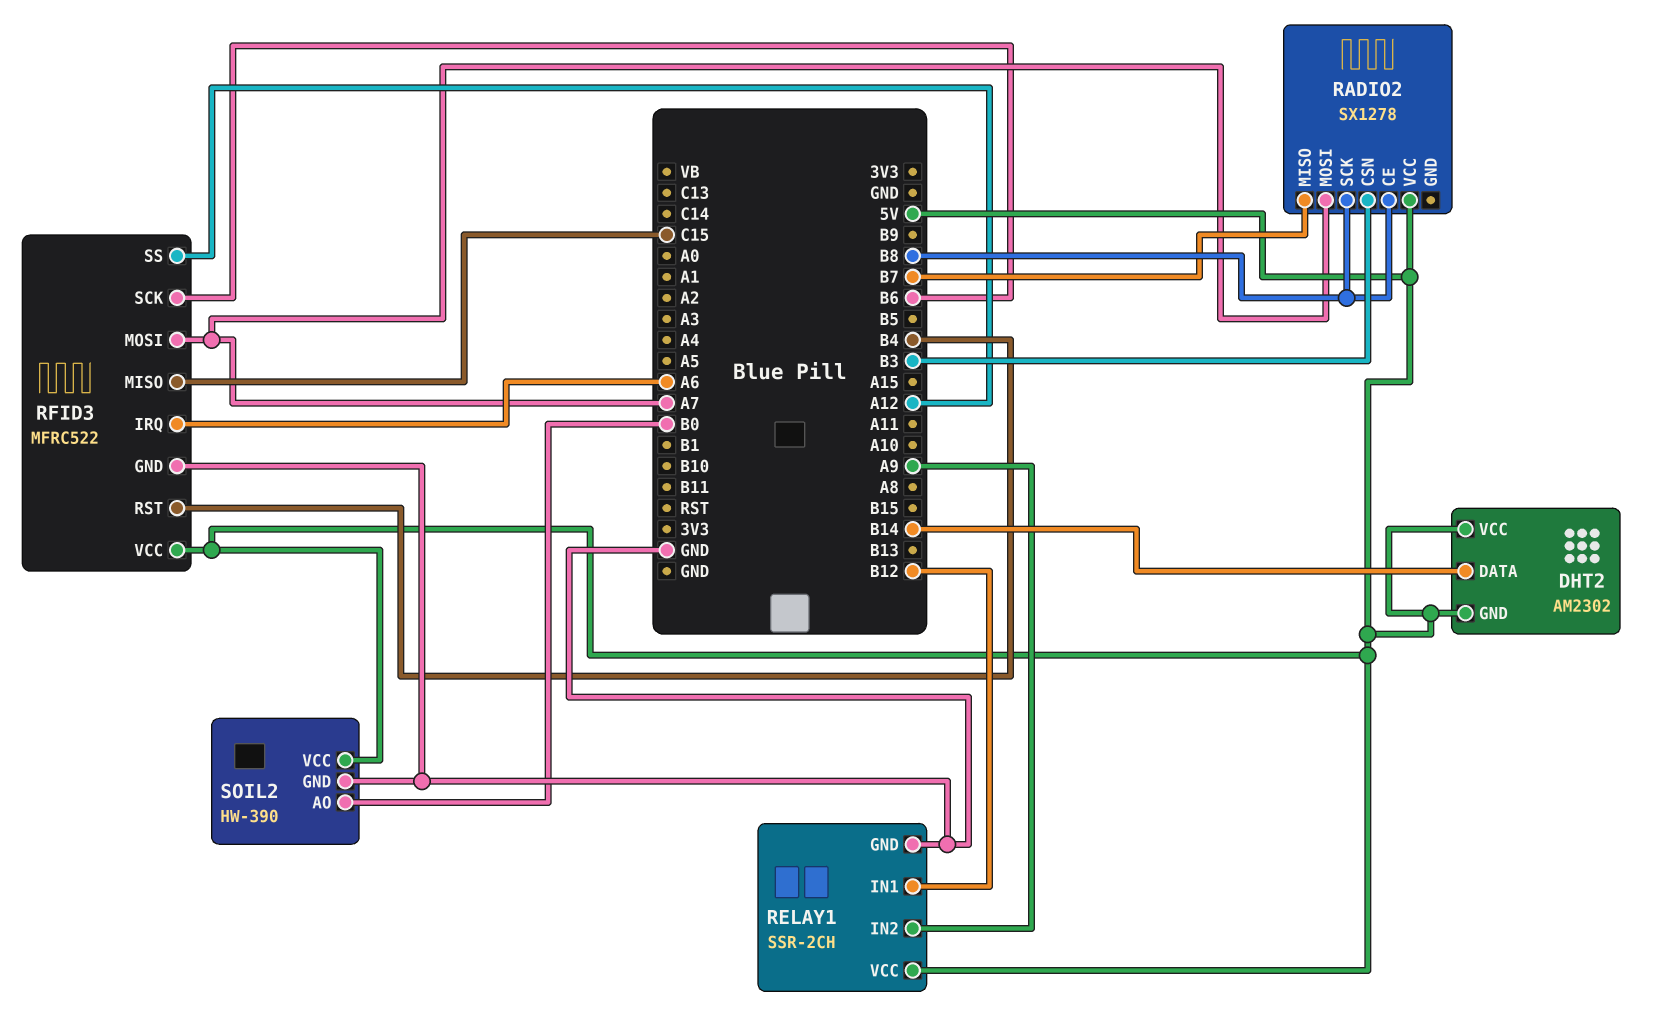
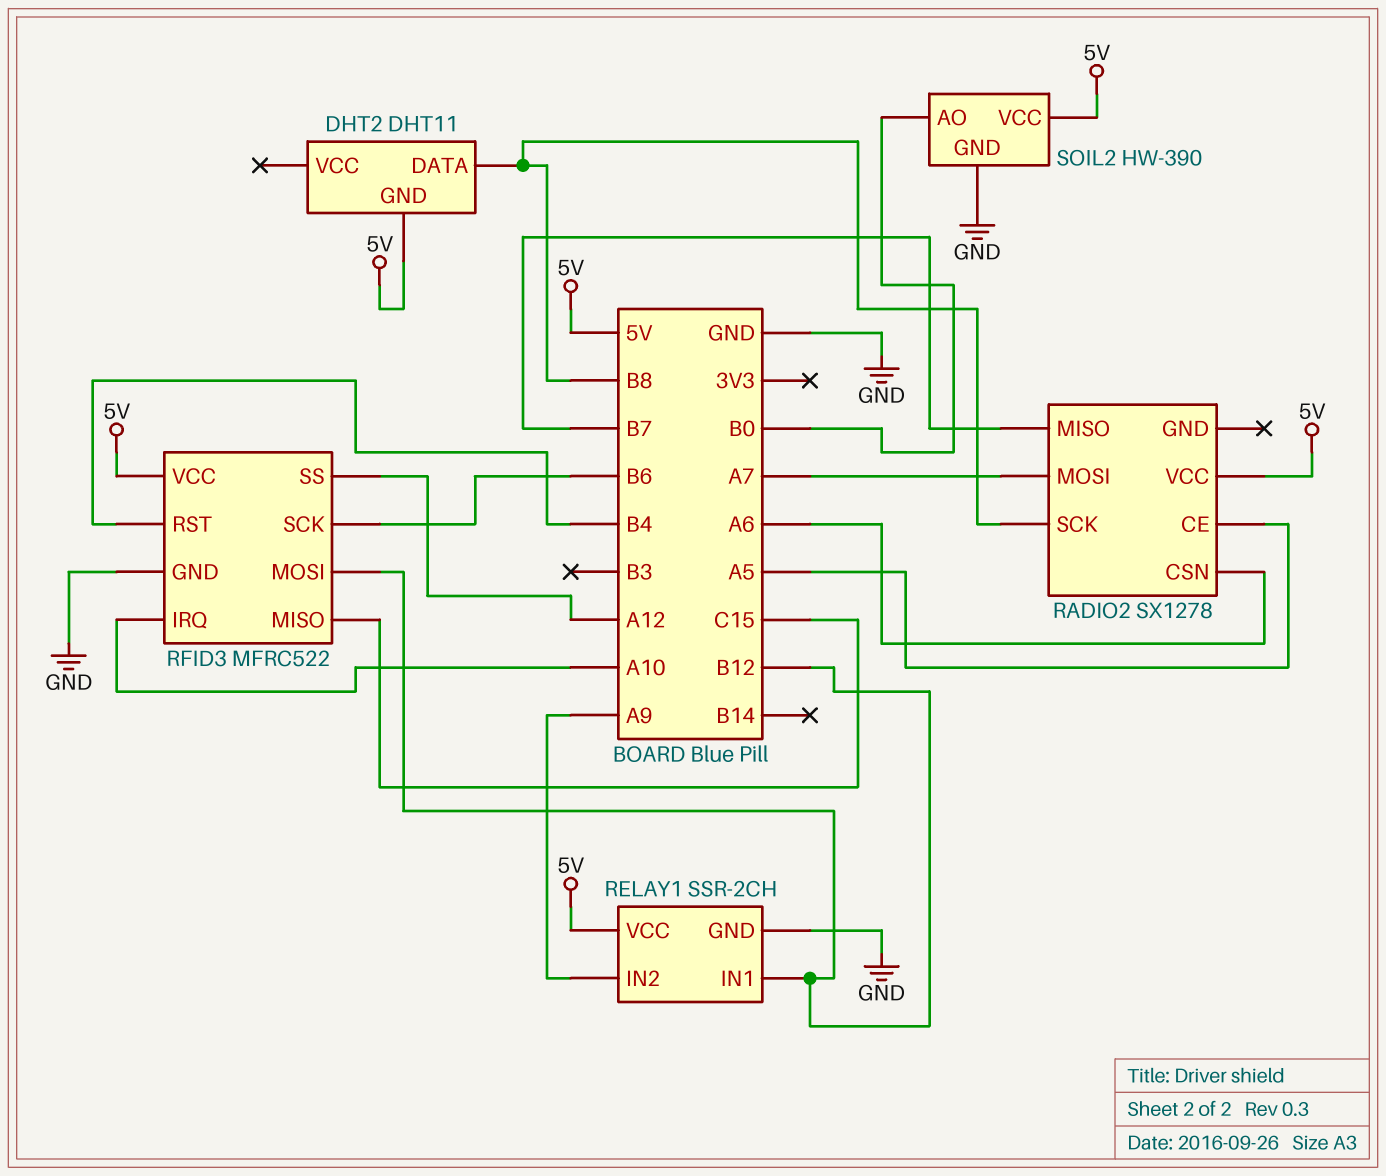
DHT2: AM2302 -> DHT11
DHT2 pin DATA: B14 -> B8
DHT2 pin VCC: 5V -> none
RADIO2 pin CE: B8 -> A5
RADIO2 pin CSN: B3 -> A6
RFID3 pin IRQ: A6 -> A10
RFID3 pin MOSI: A7 -> B12

